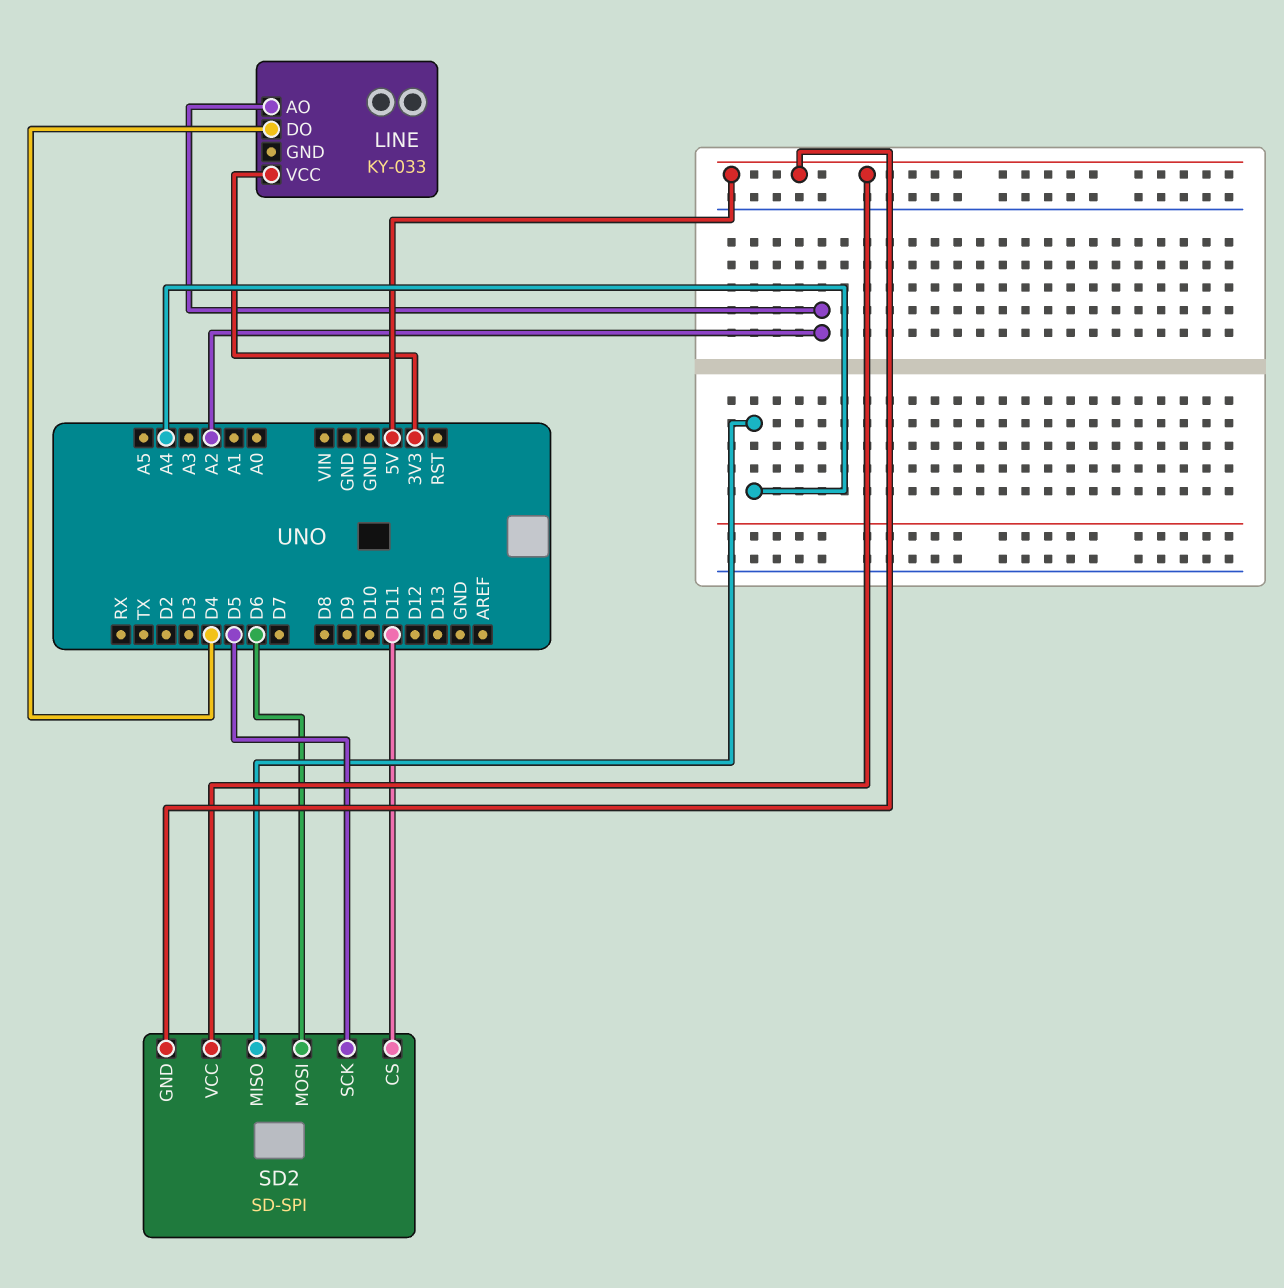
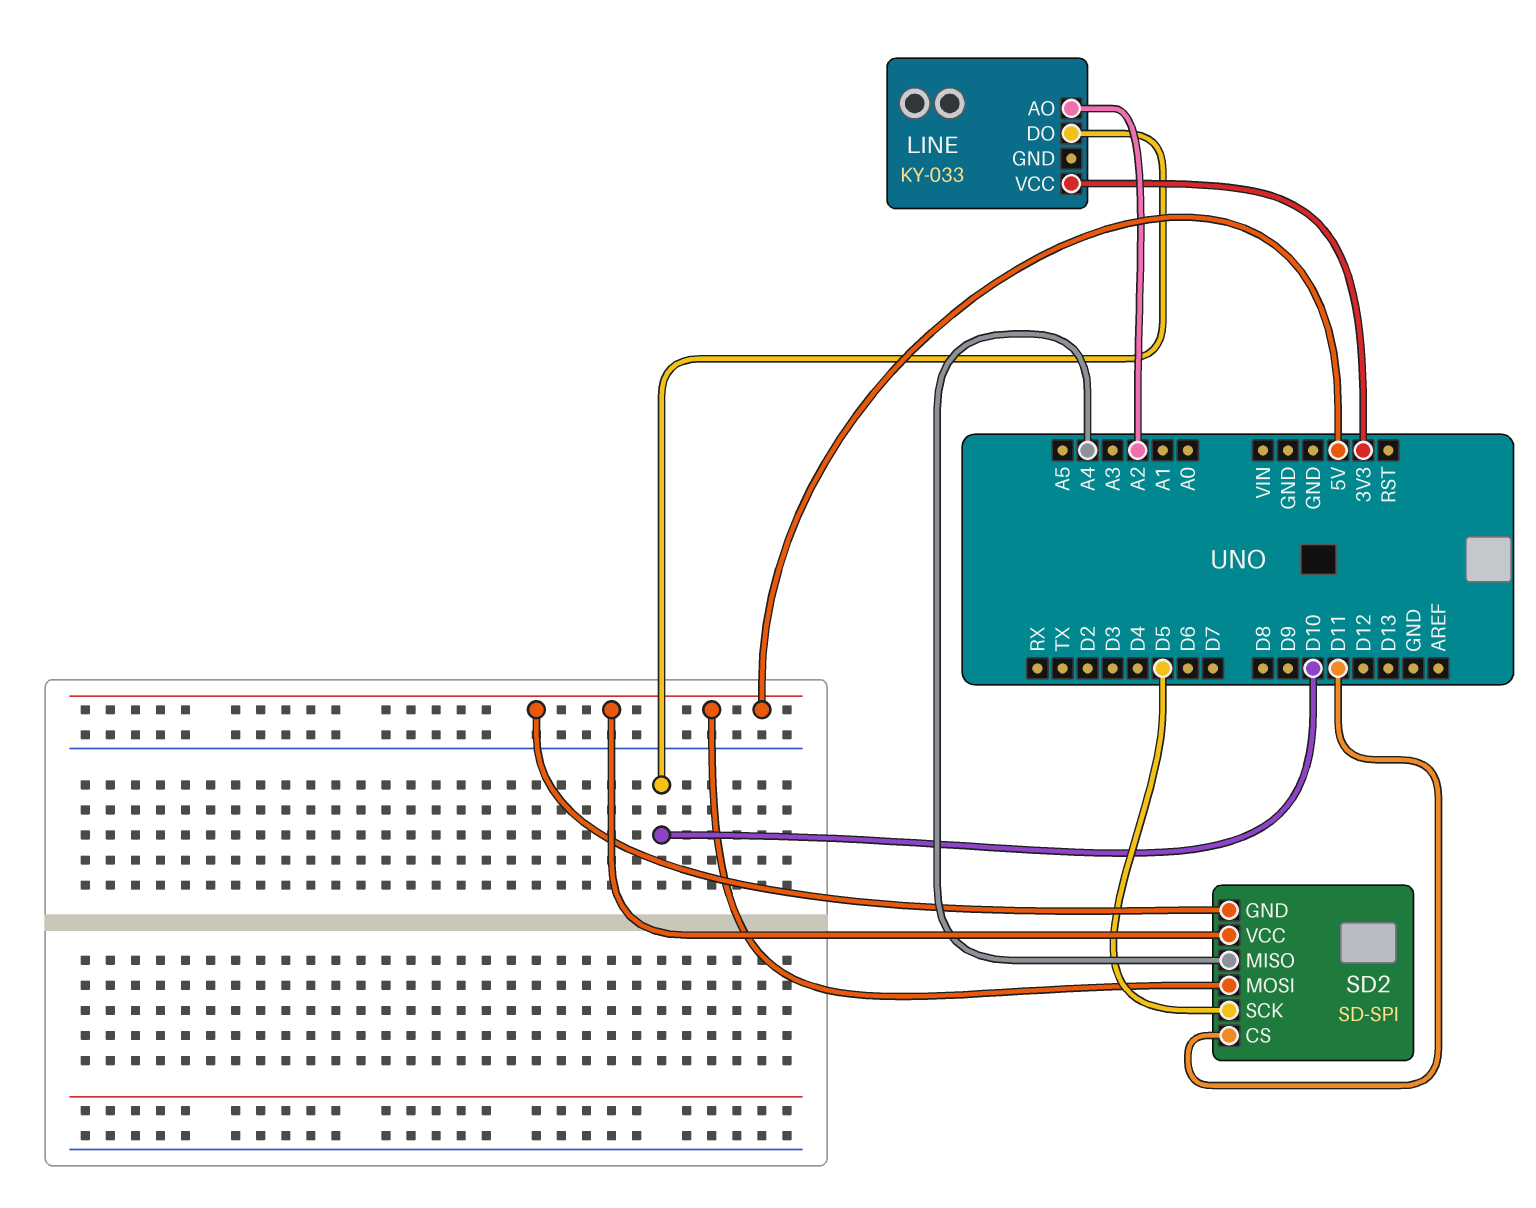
LINE pin DO: D4 -> D10
SD2 pin MOSI: D6 -> 5V

